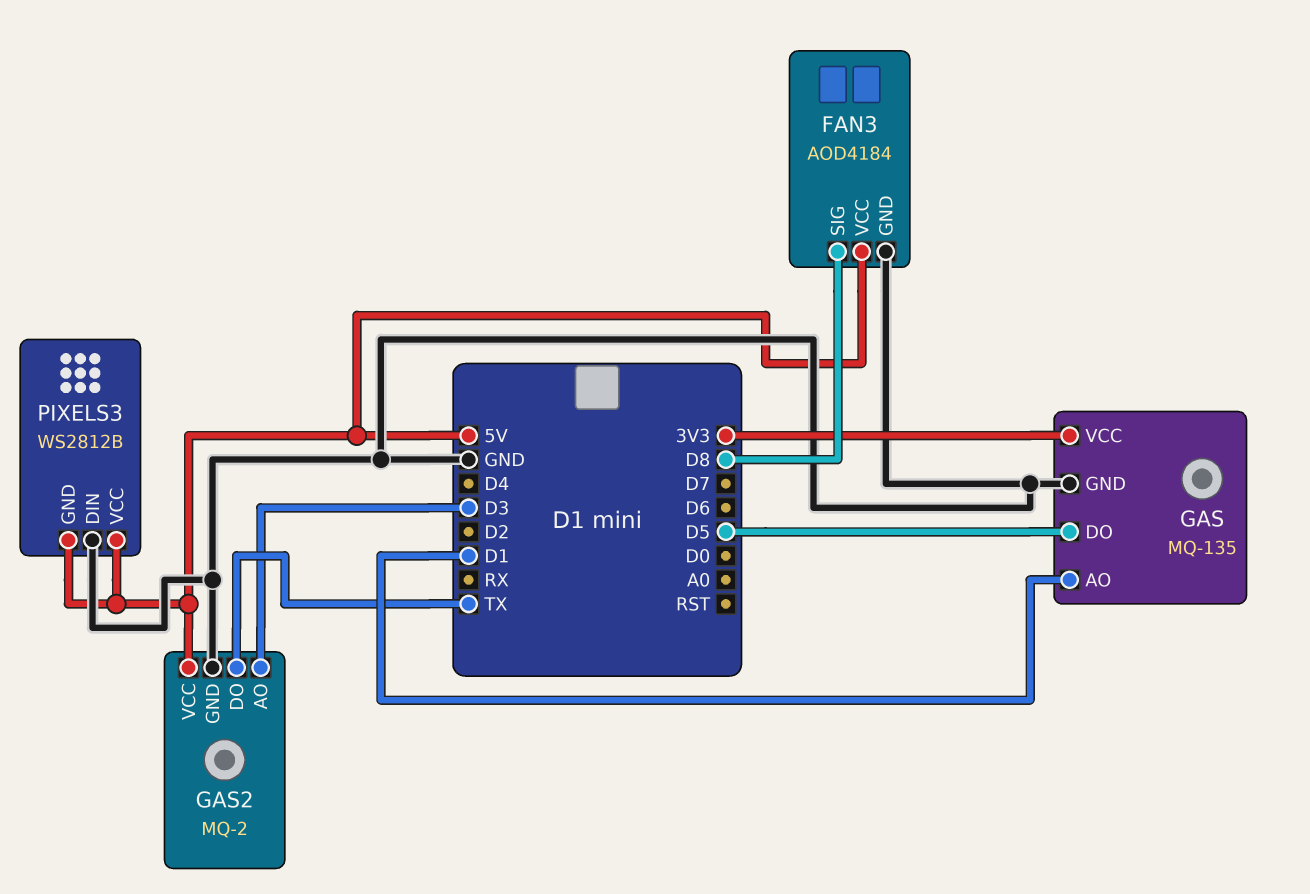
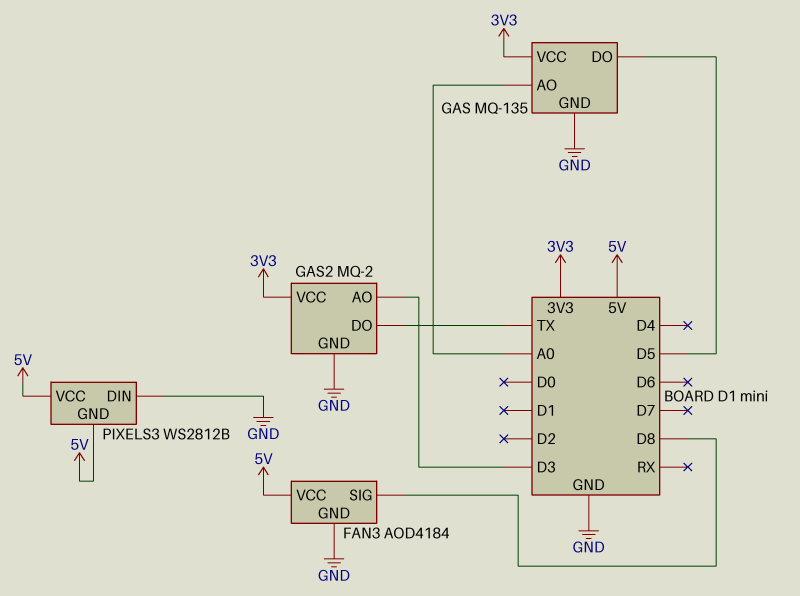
GAS pin AO: D1 -> A0
GAS2 pin VCC: 5V -> 3V3

